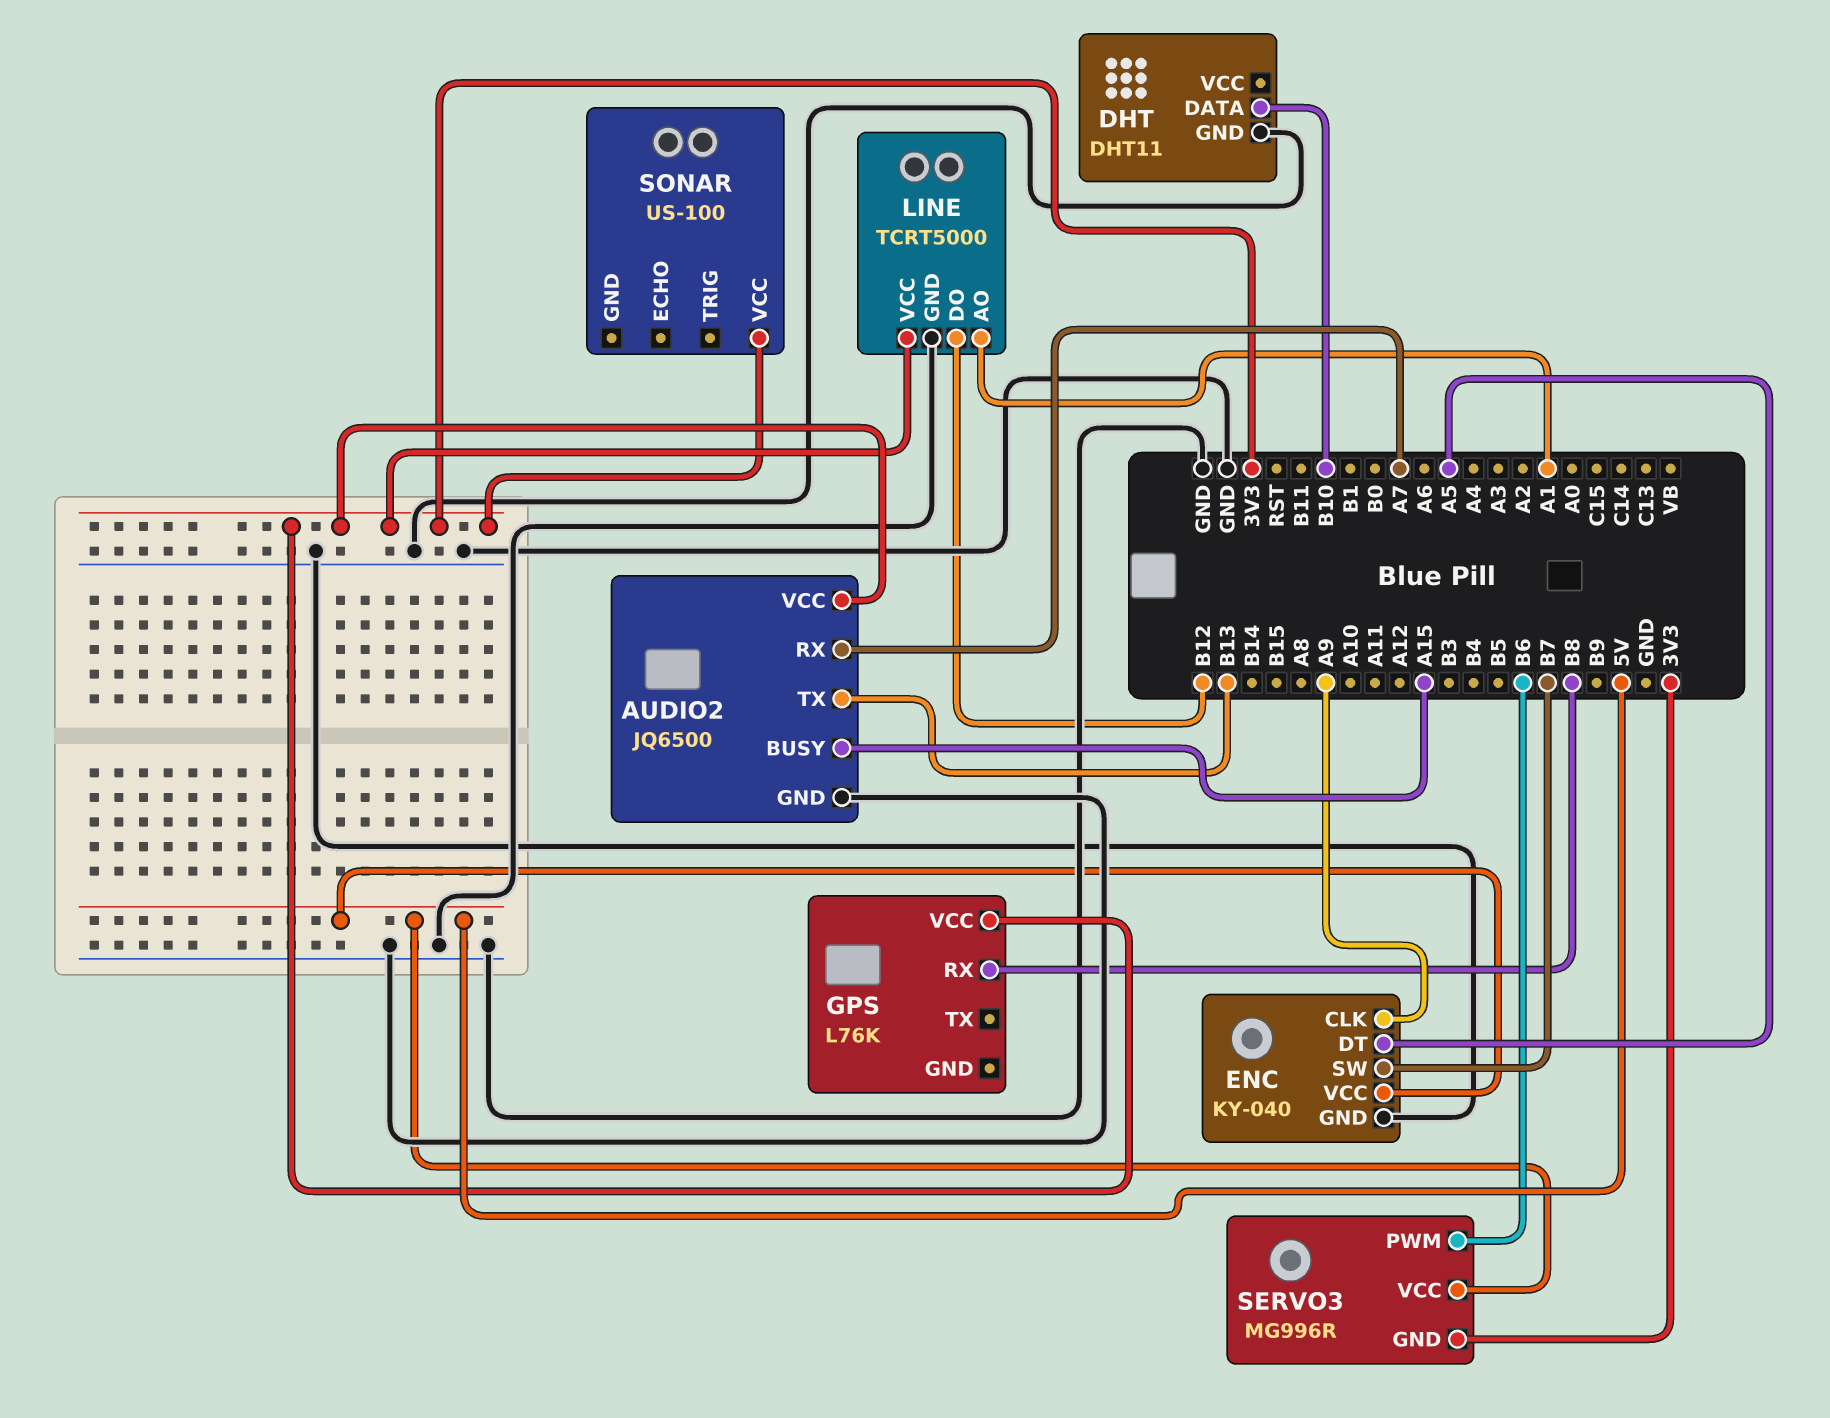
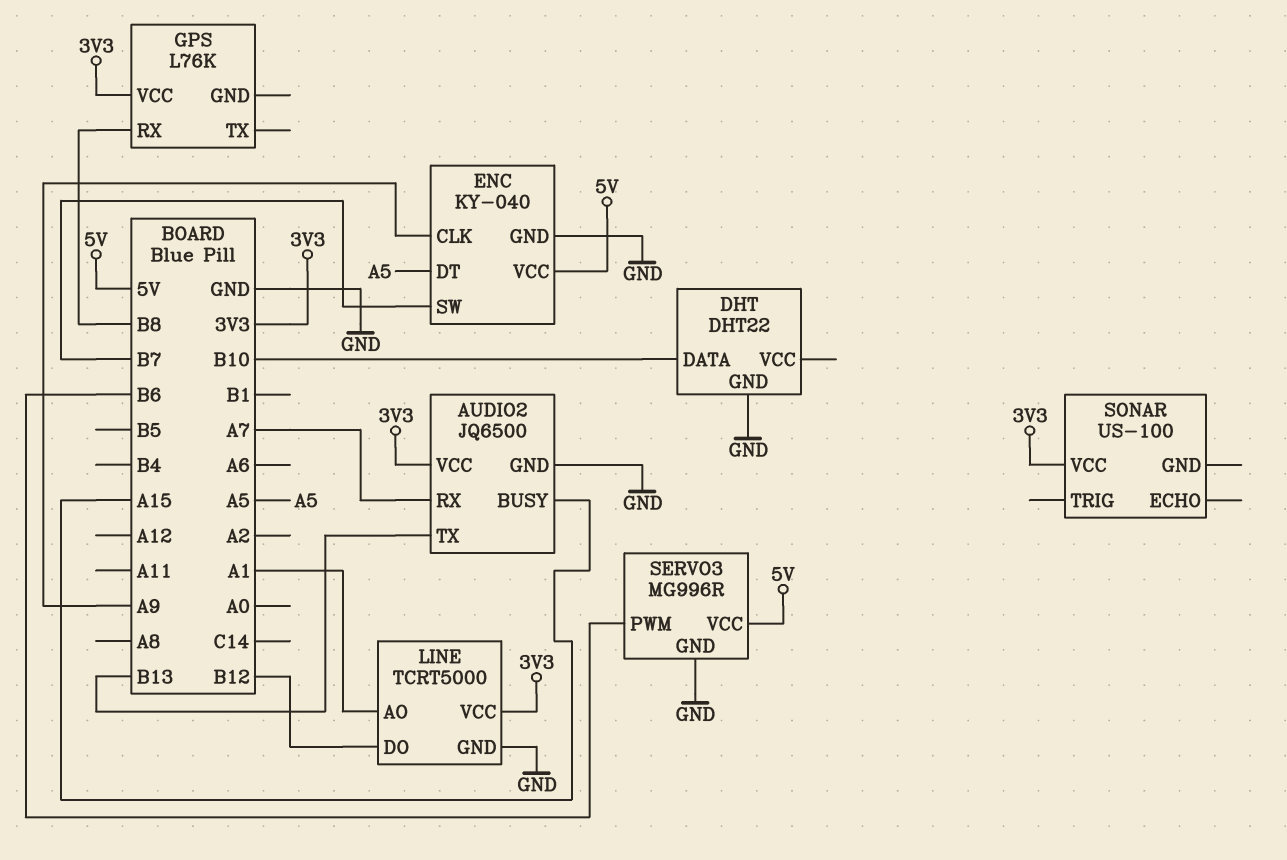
DHT: DHT11 -> DHT22
SERVO3 pin GND: 3V3 -> GND

